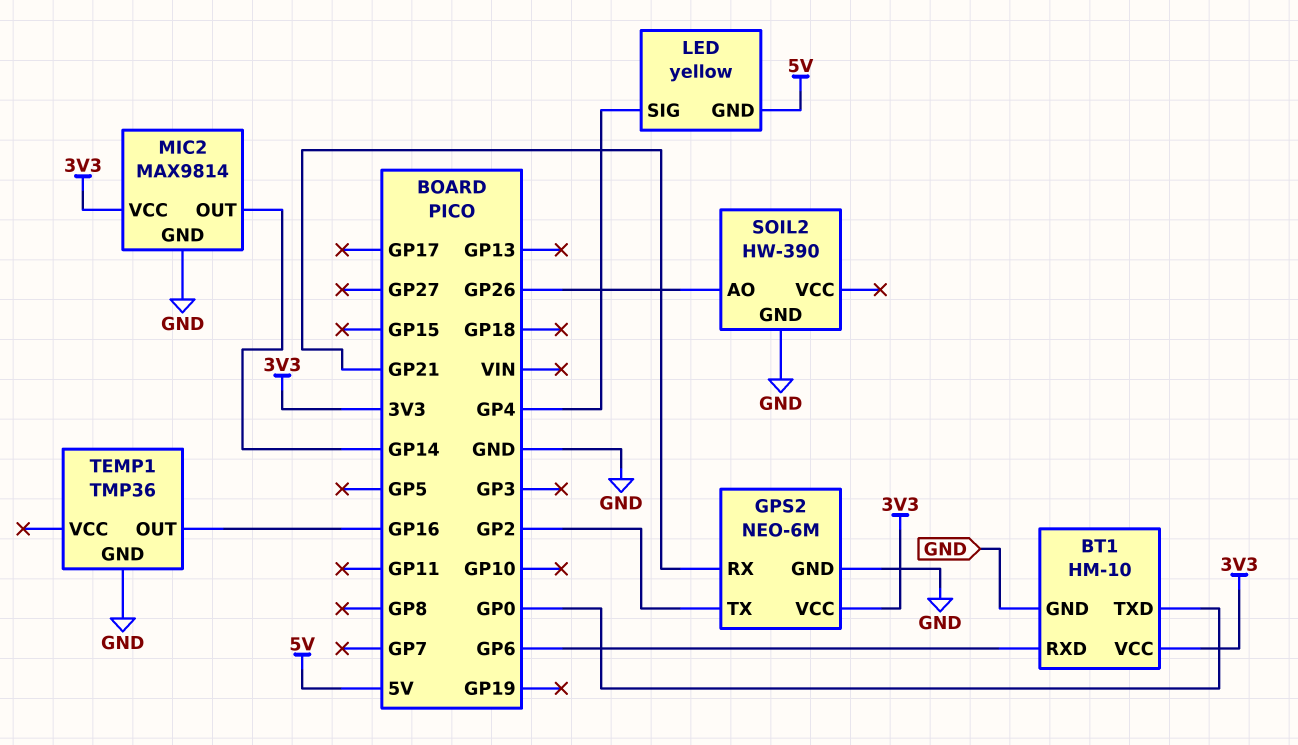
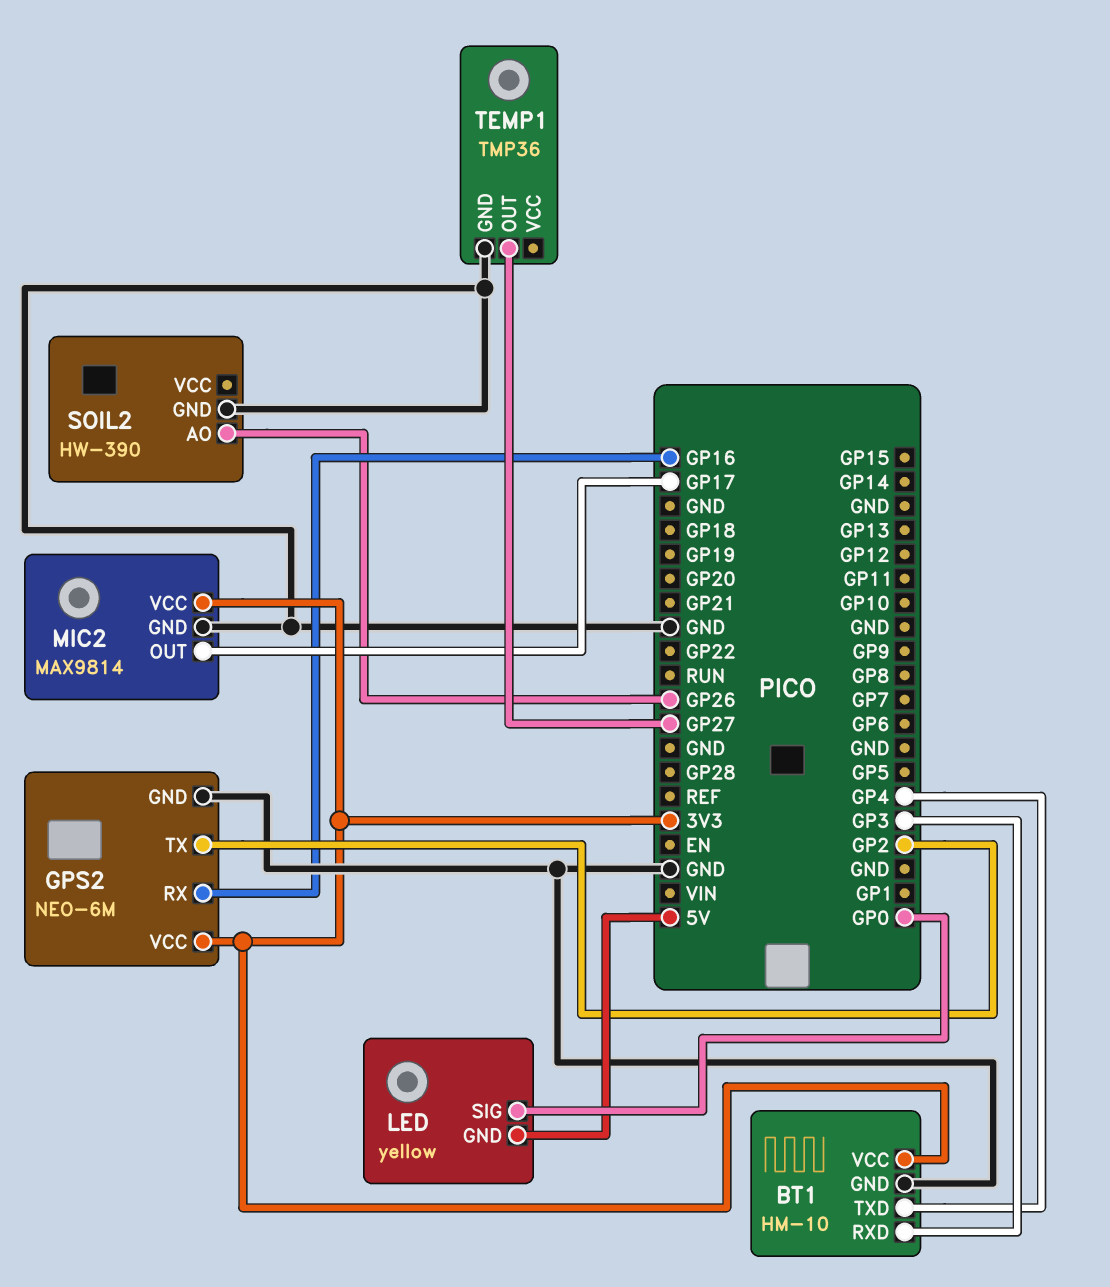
BT1 pin RXD: GP6 -> GP3
BT1 pin TXD: GP0 -> GP4
GPS2 pin RX: GP21 -> GP16
LED pin SIG: GP4 -> GP0
MIC2 pin OUT: GP14 -> GP17
TEMP1 pin OUT: GP16 -> GP27

